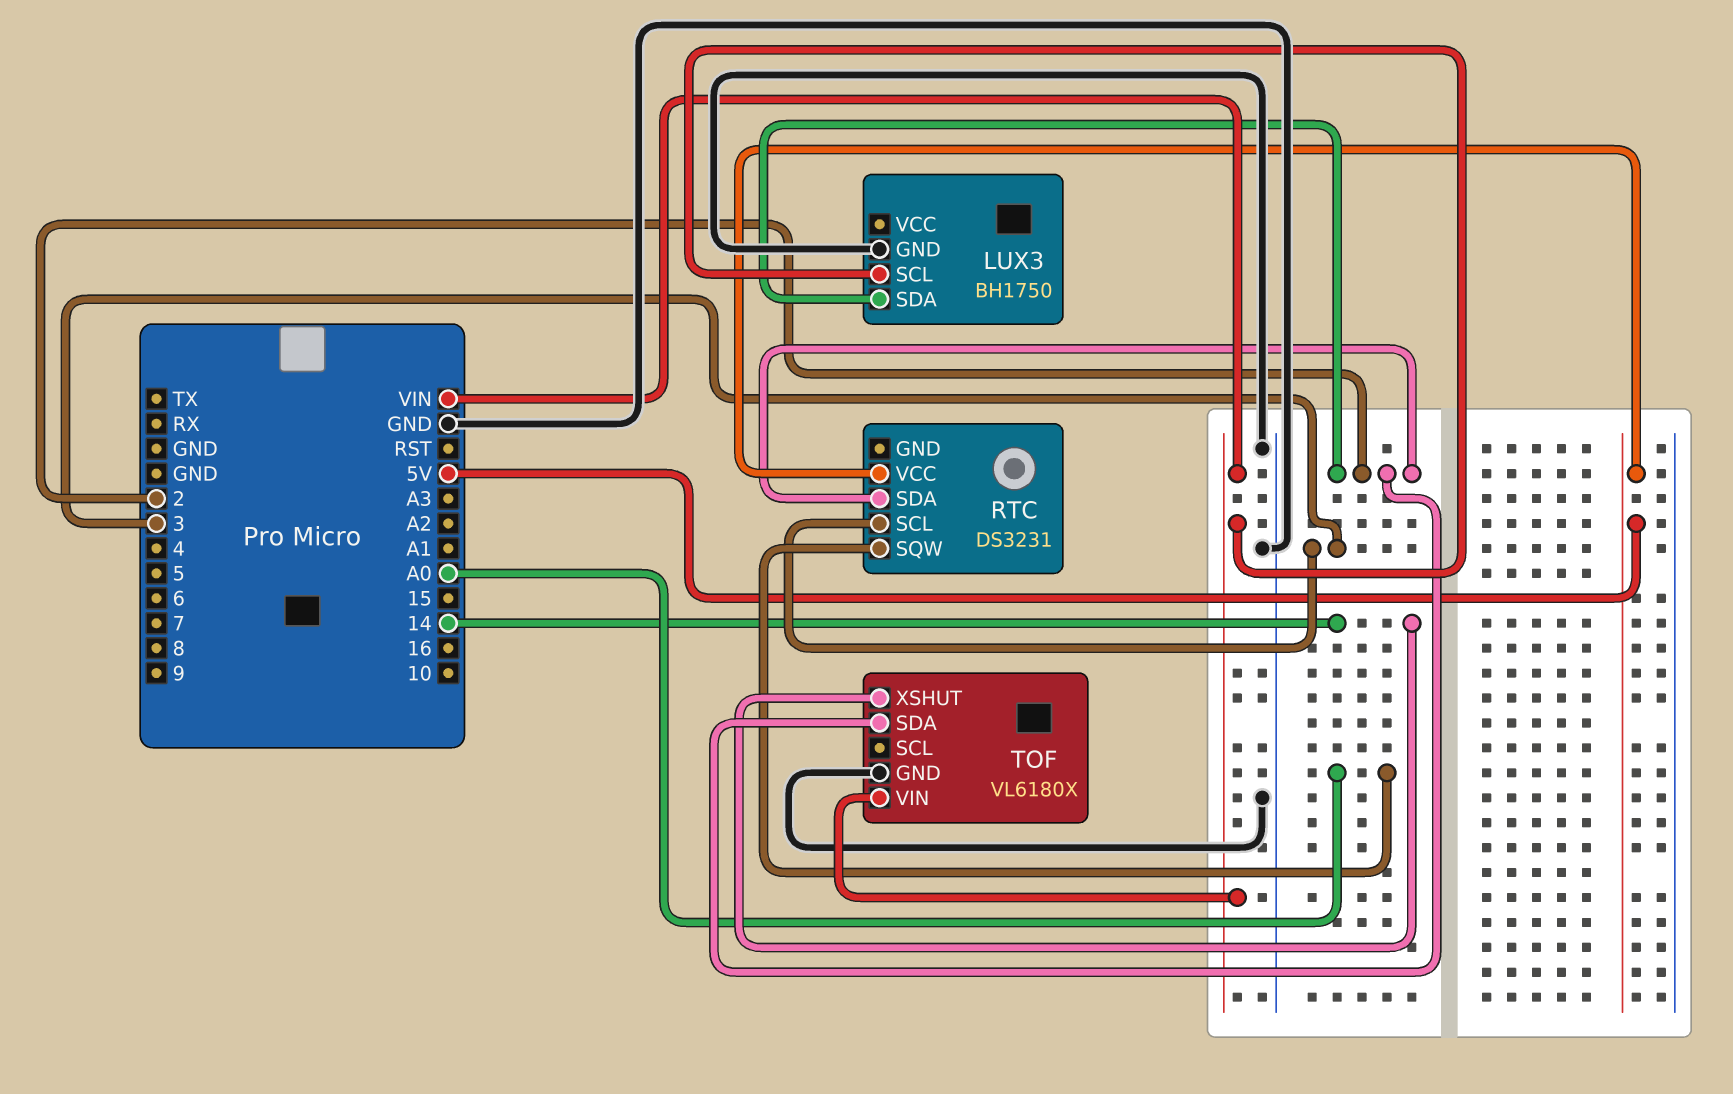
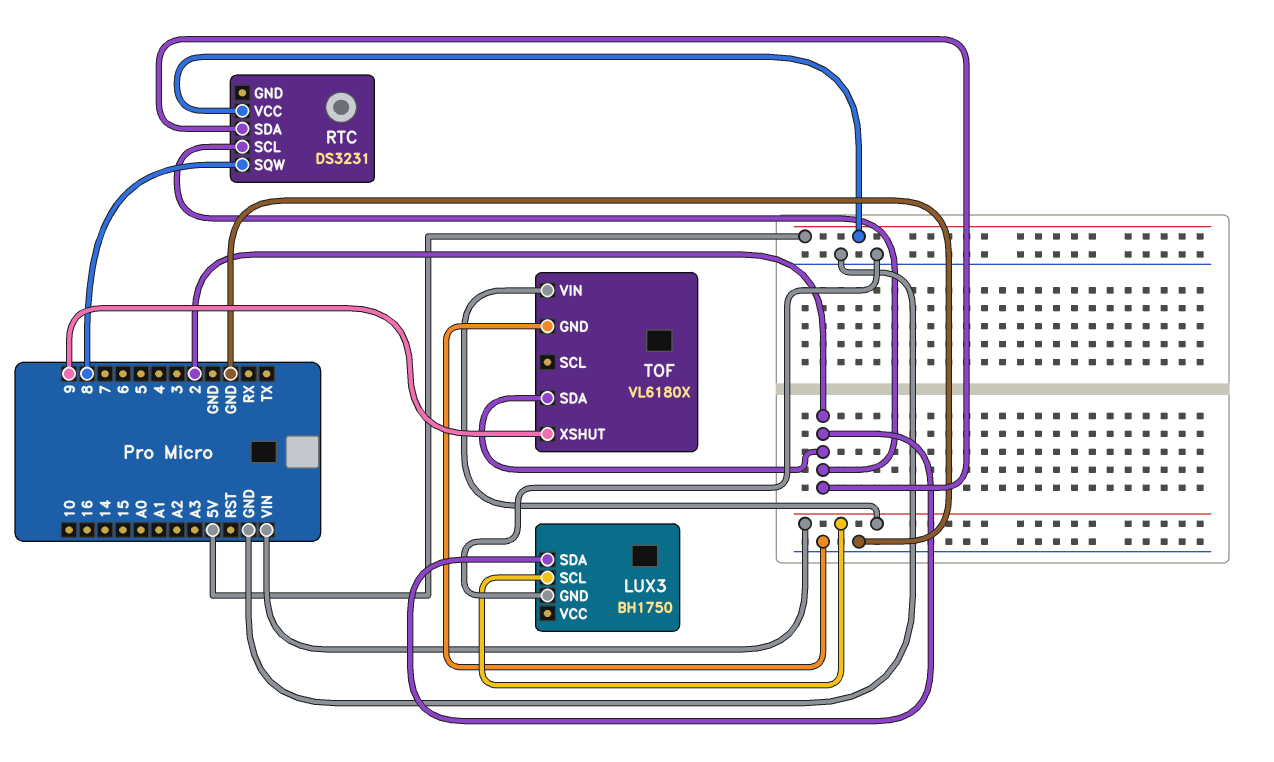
RTC pin SCL: 3 -> 2
RTC pin SQW: A0 -> 8
TOF pin XSHUT: 14 -> 9

